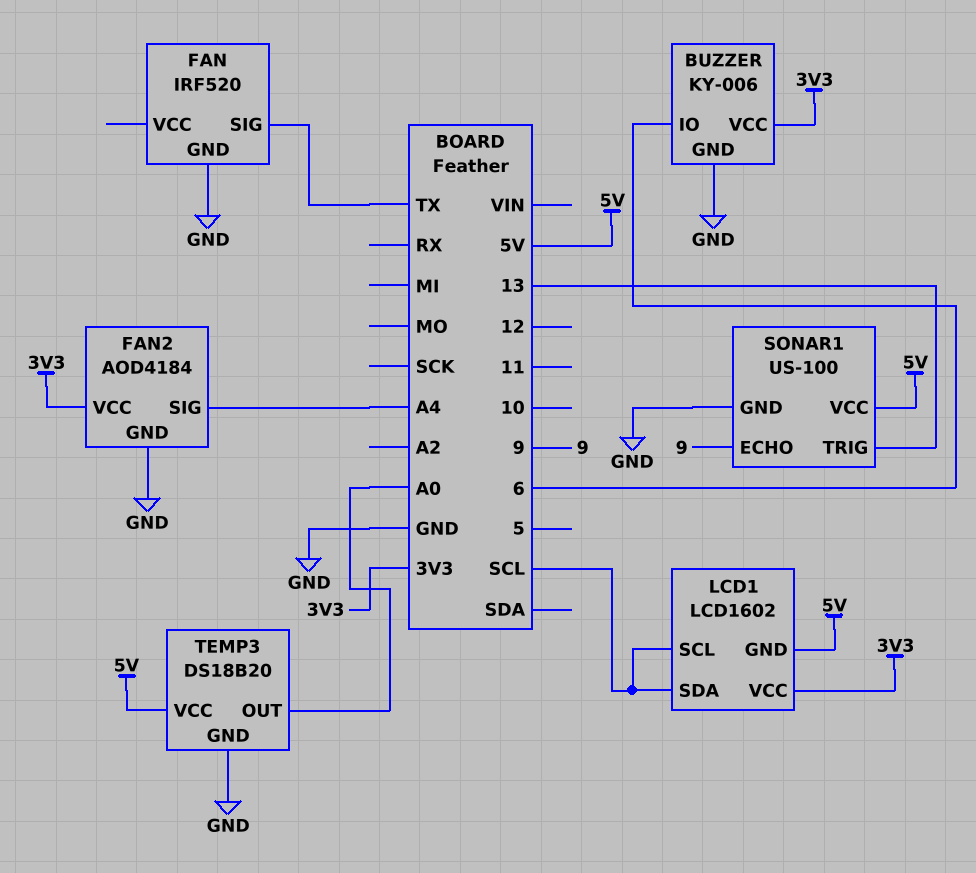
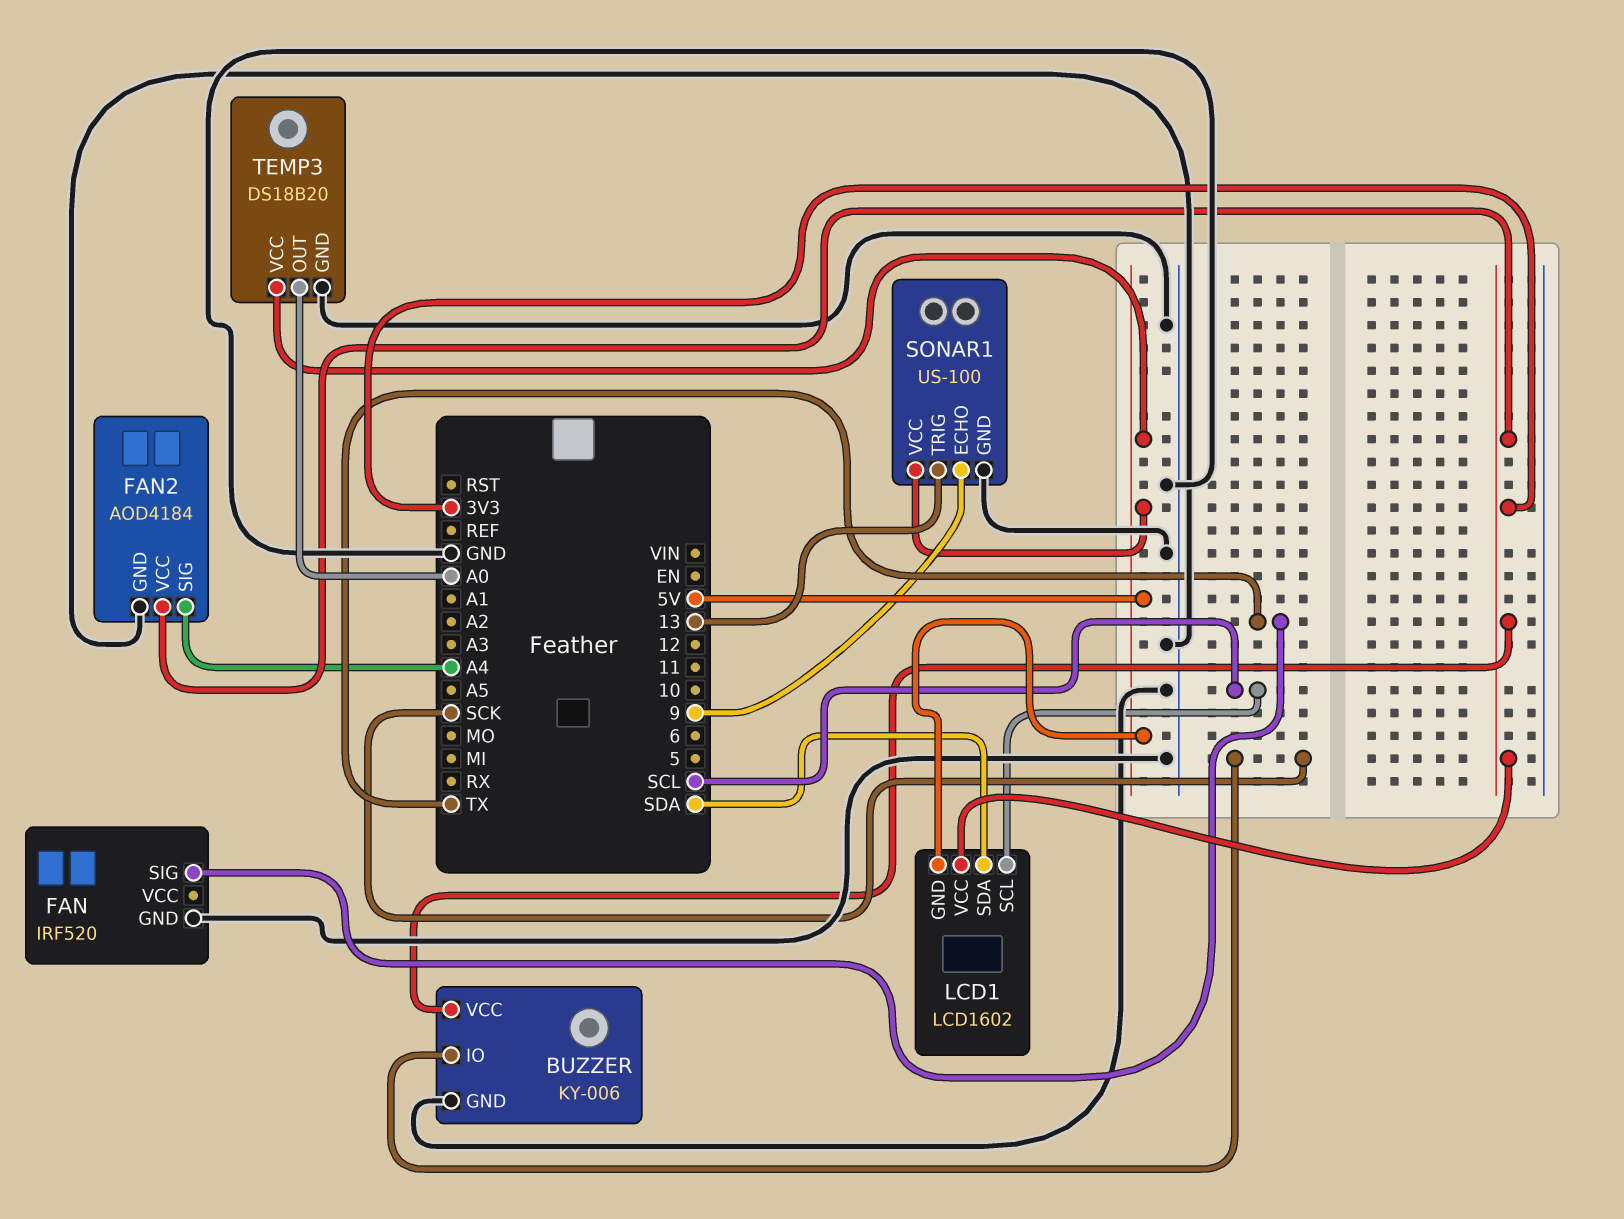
BUZZER pin IO: 6 -> SCK
LCD1 pin SDA: SCL -> SDA

